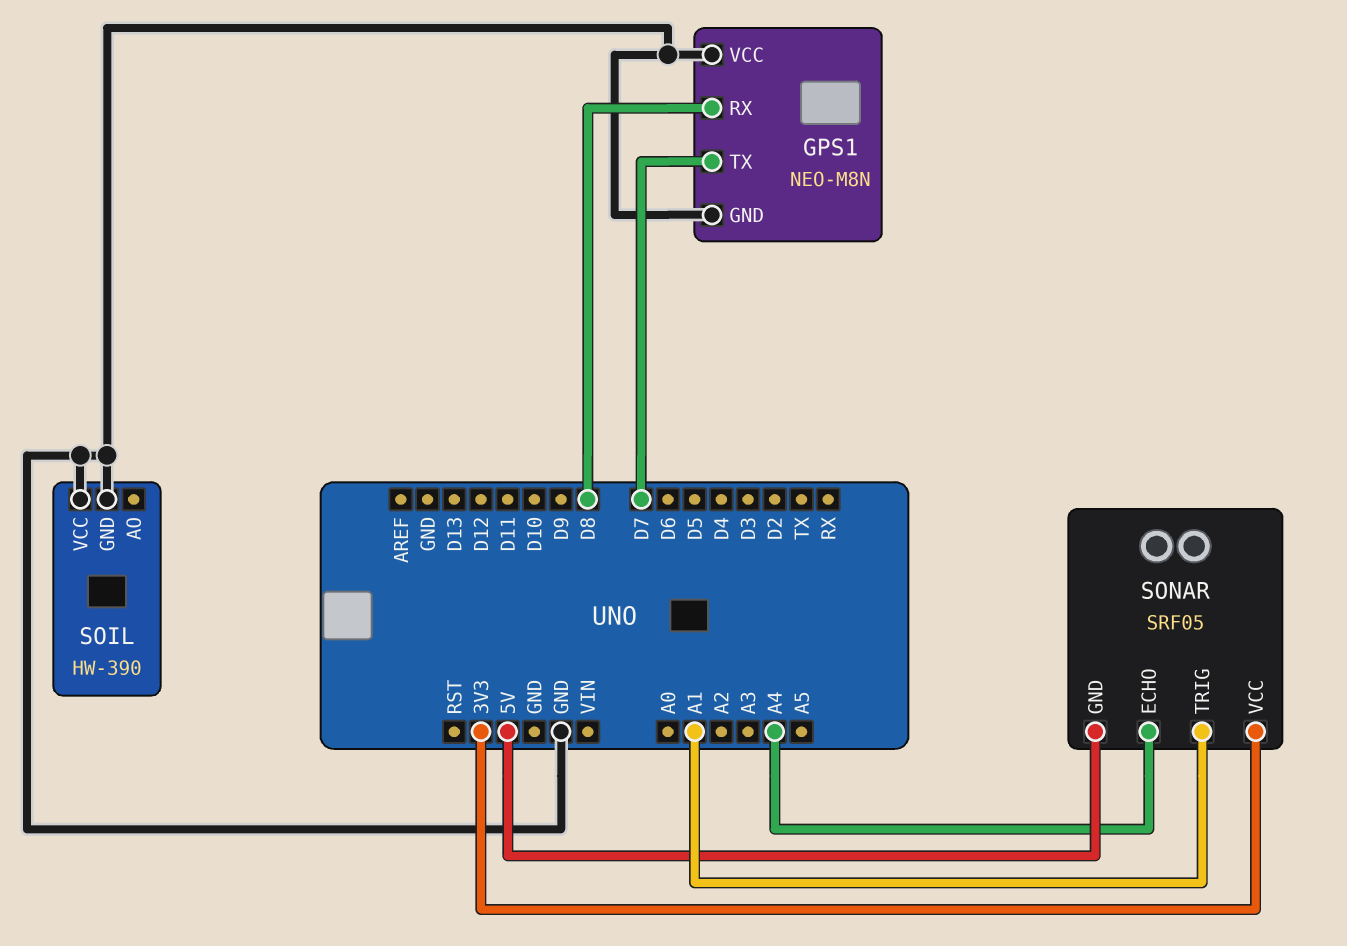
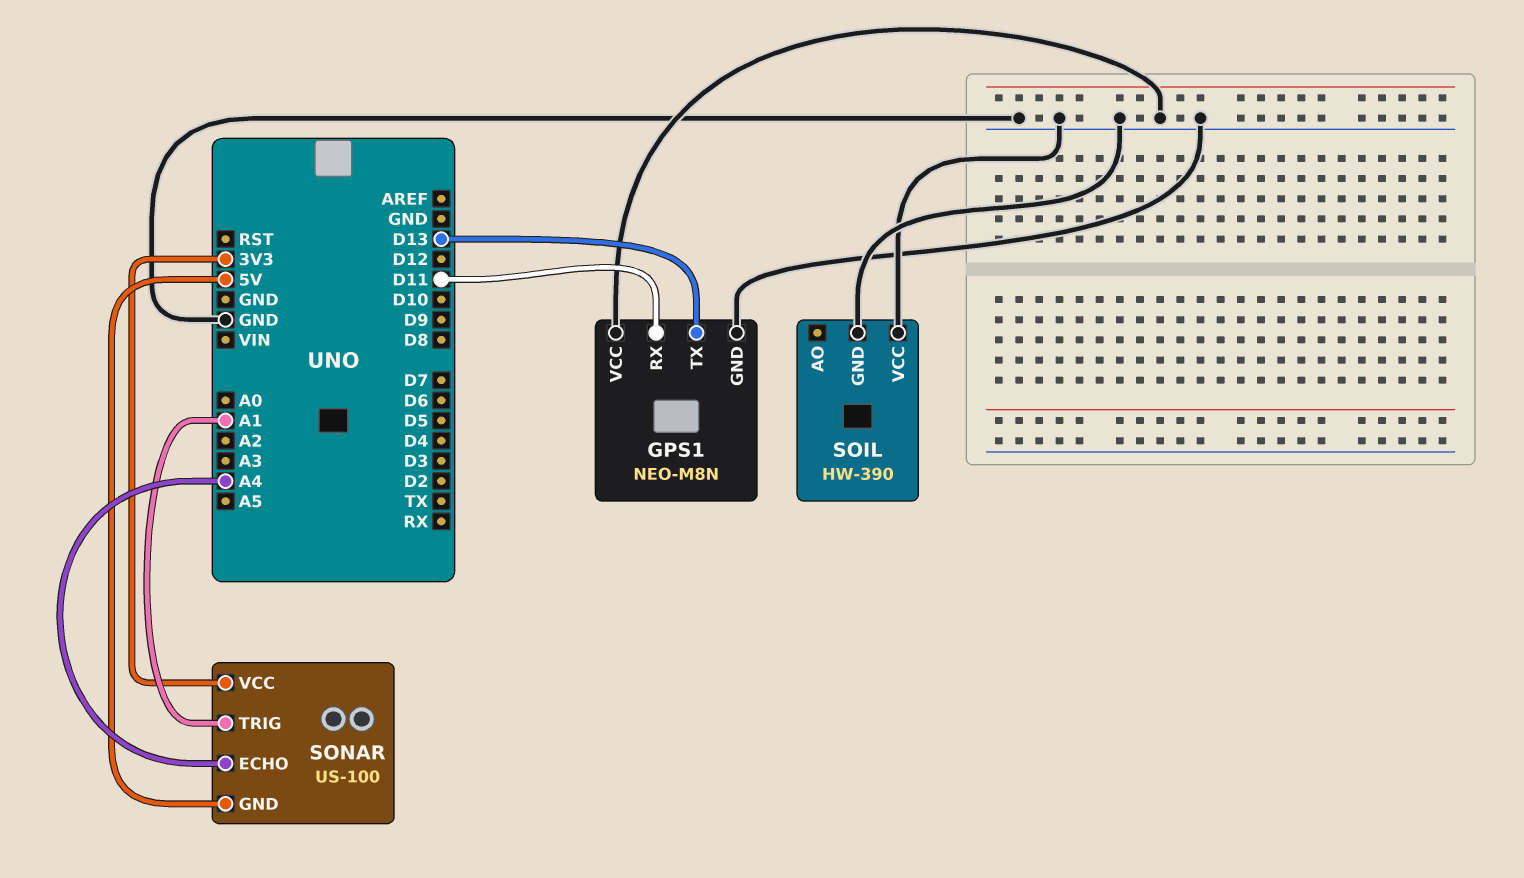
GPS1 pin RX: D8 -> D11
GPS1 pin TX: D7 -> D13
SONAR: SRF05 -> US-100

